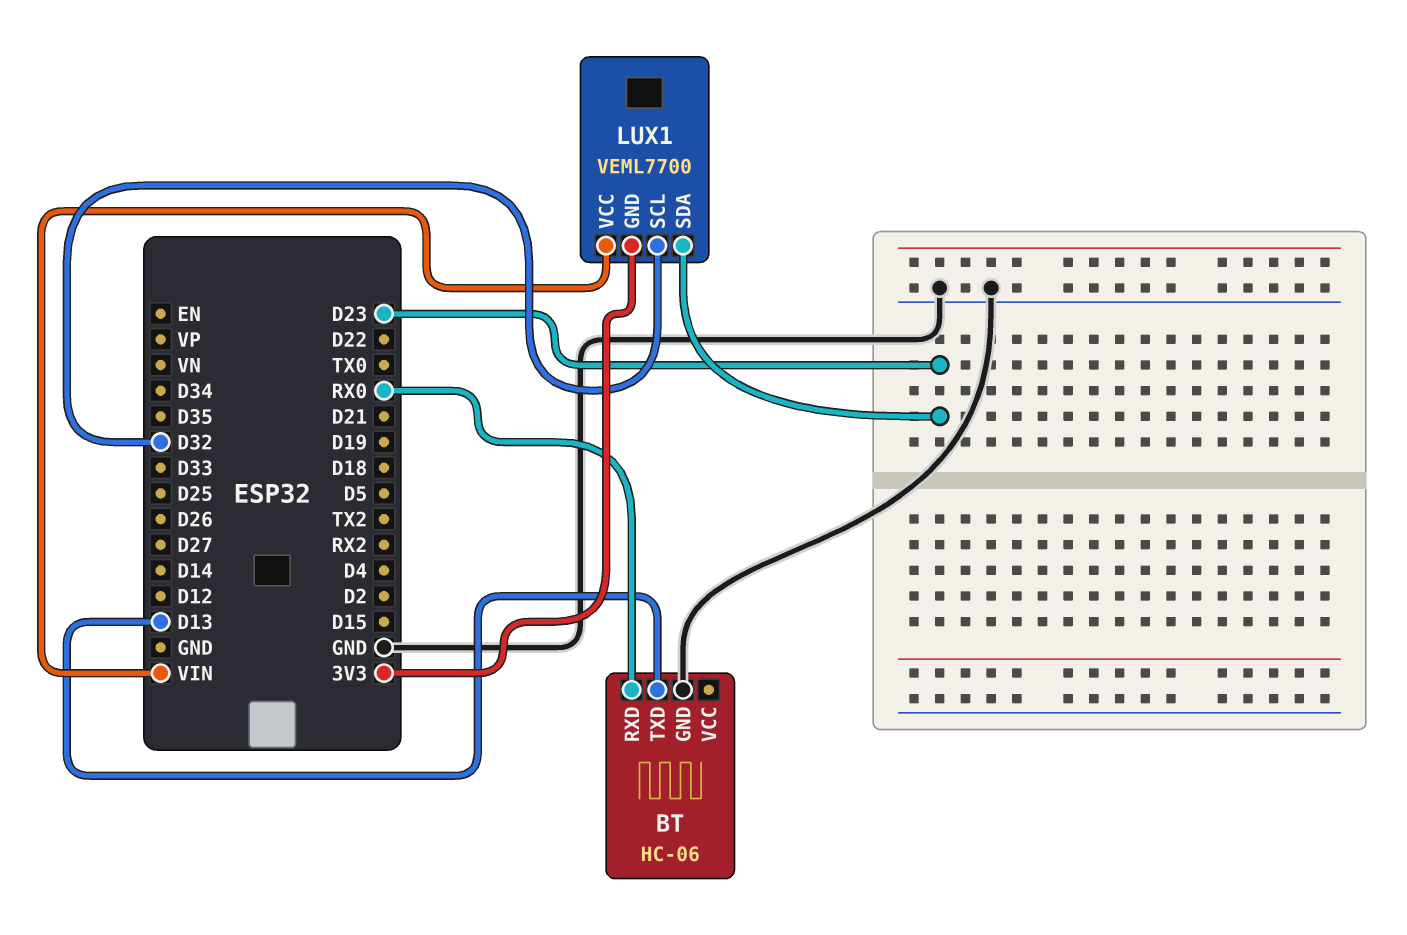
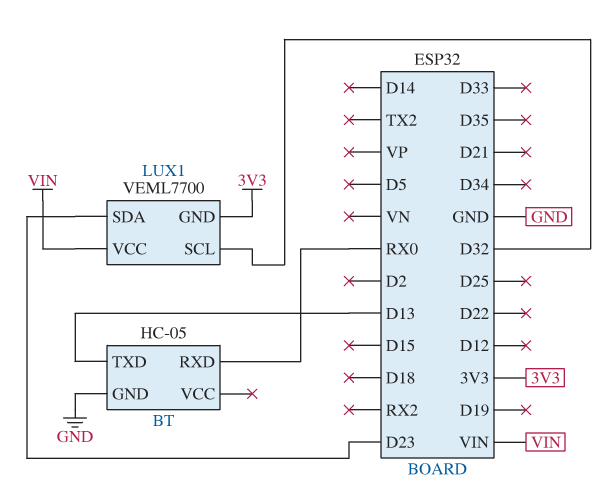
BT: HC-06 -> HC-05

